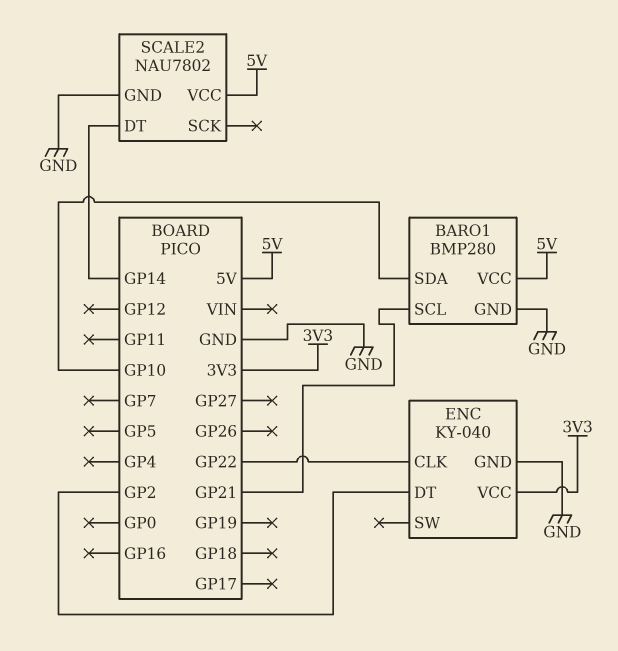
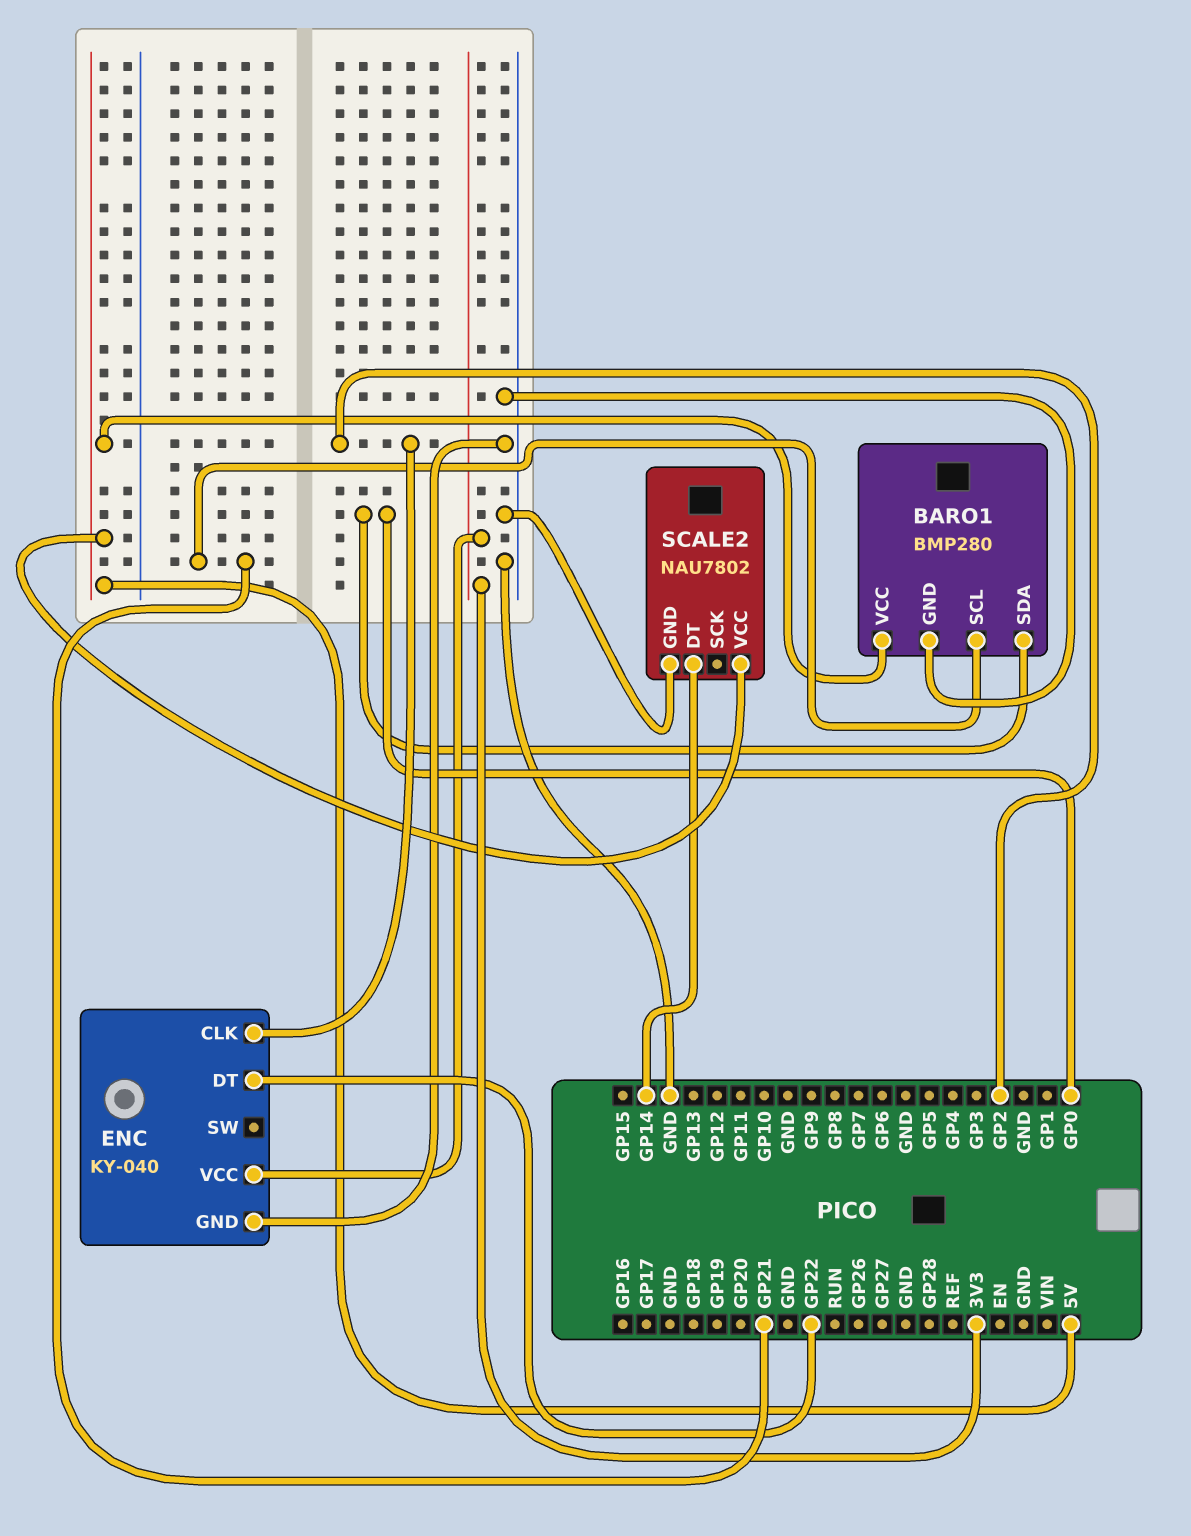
BARO1 pin SDA: GP10 -> GP0
ENC pin CLK: GP22 -> GP2
ENC pin DT: GP2 -> GP22

